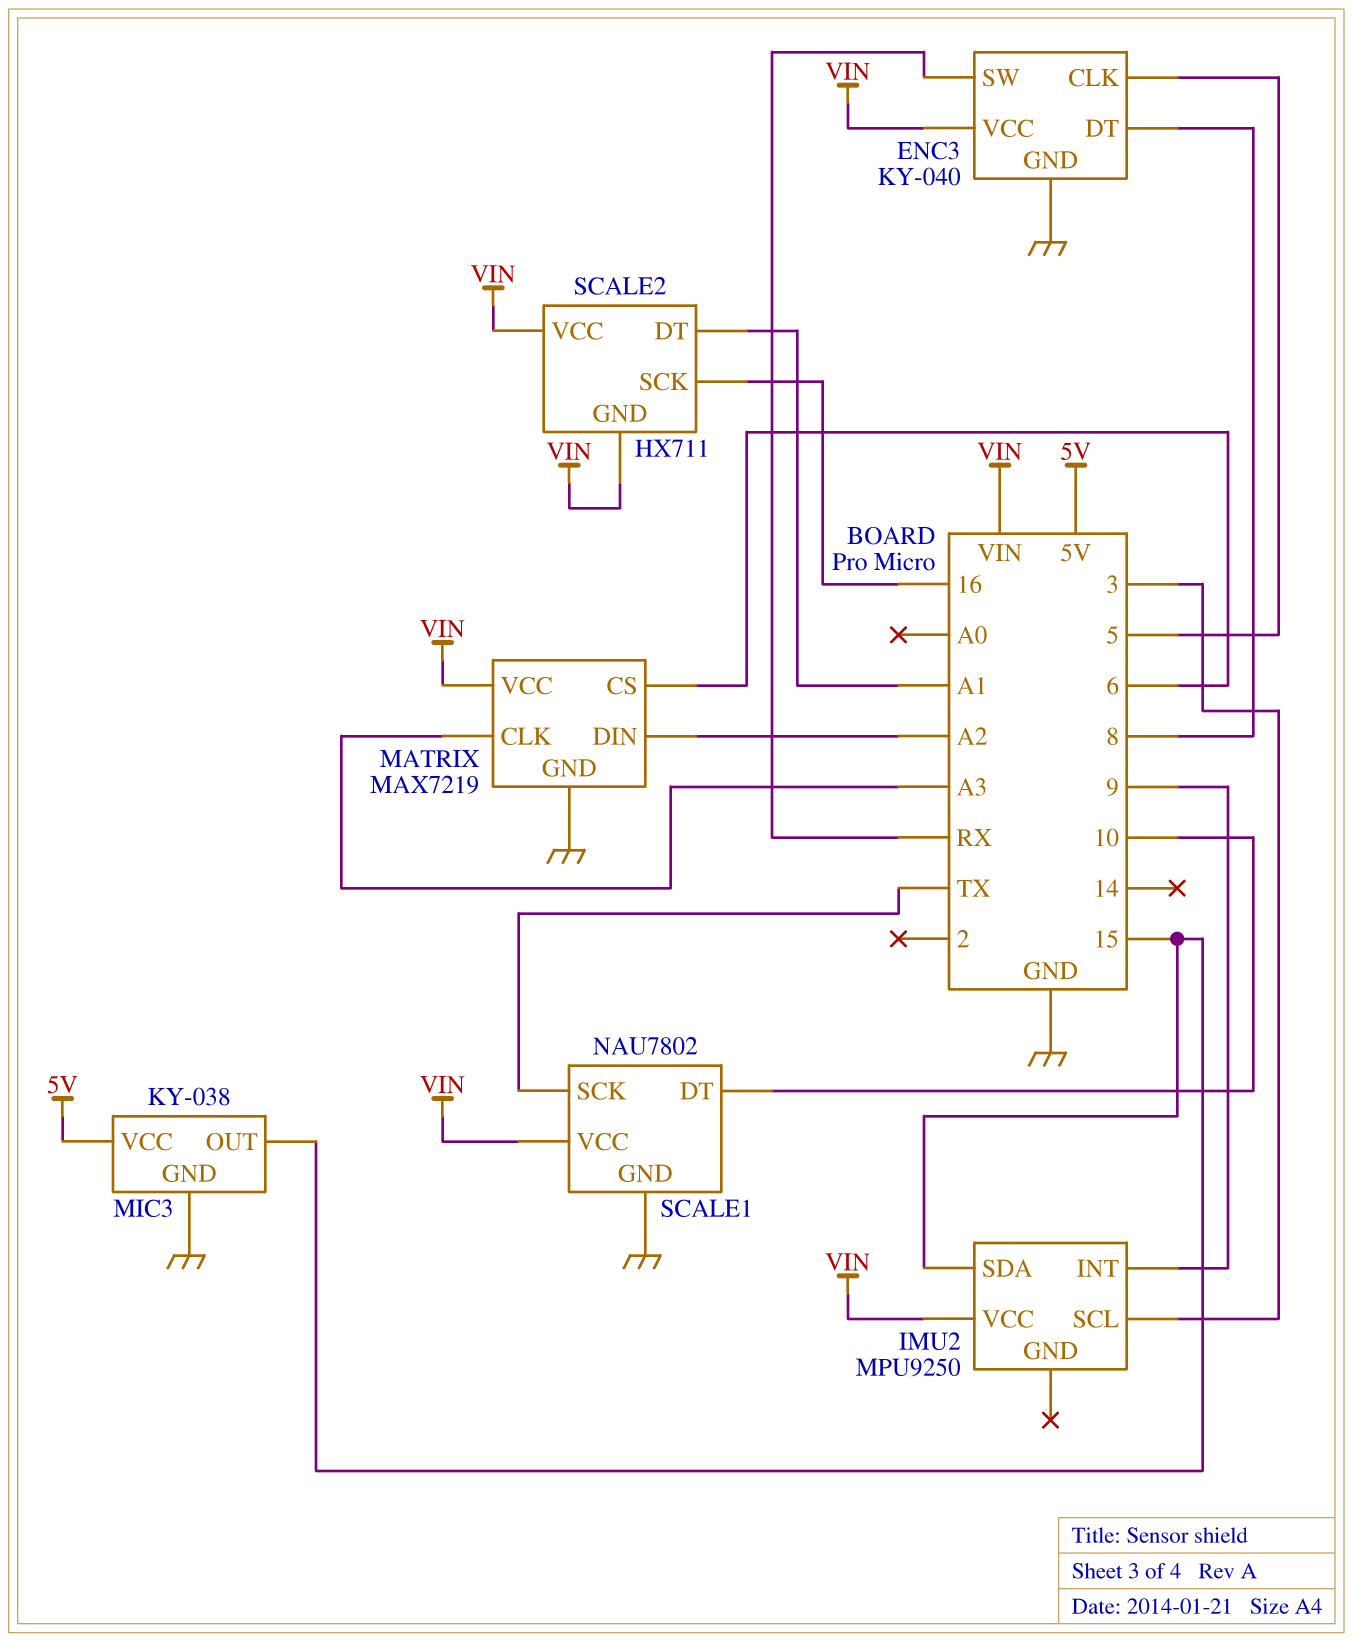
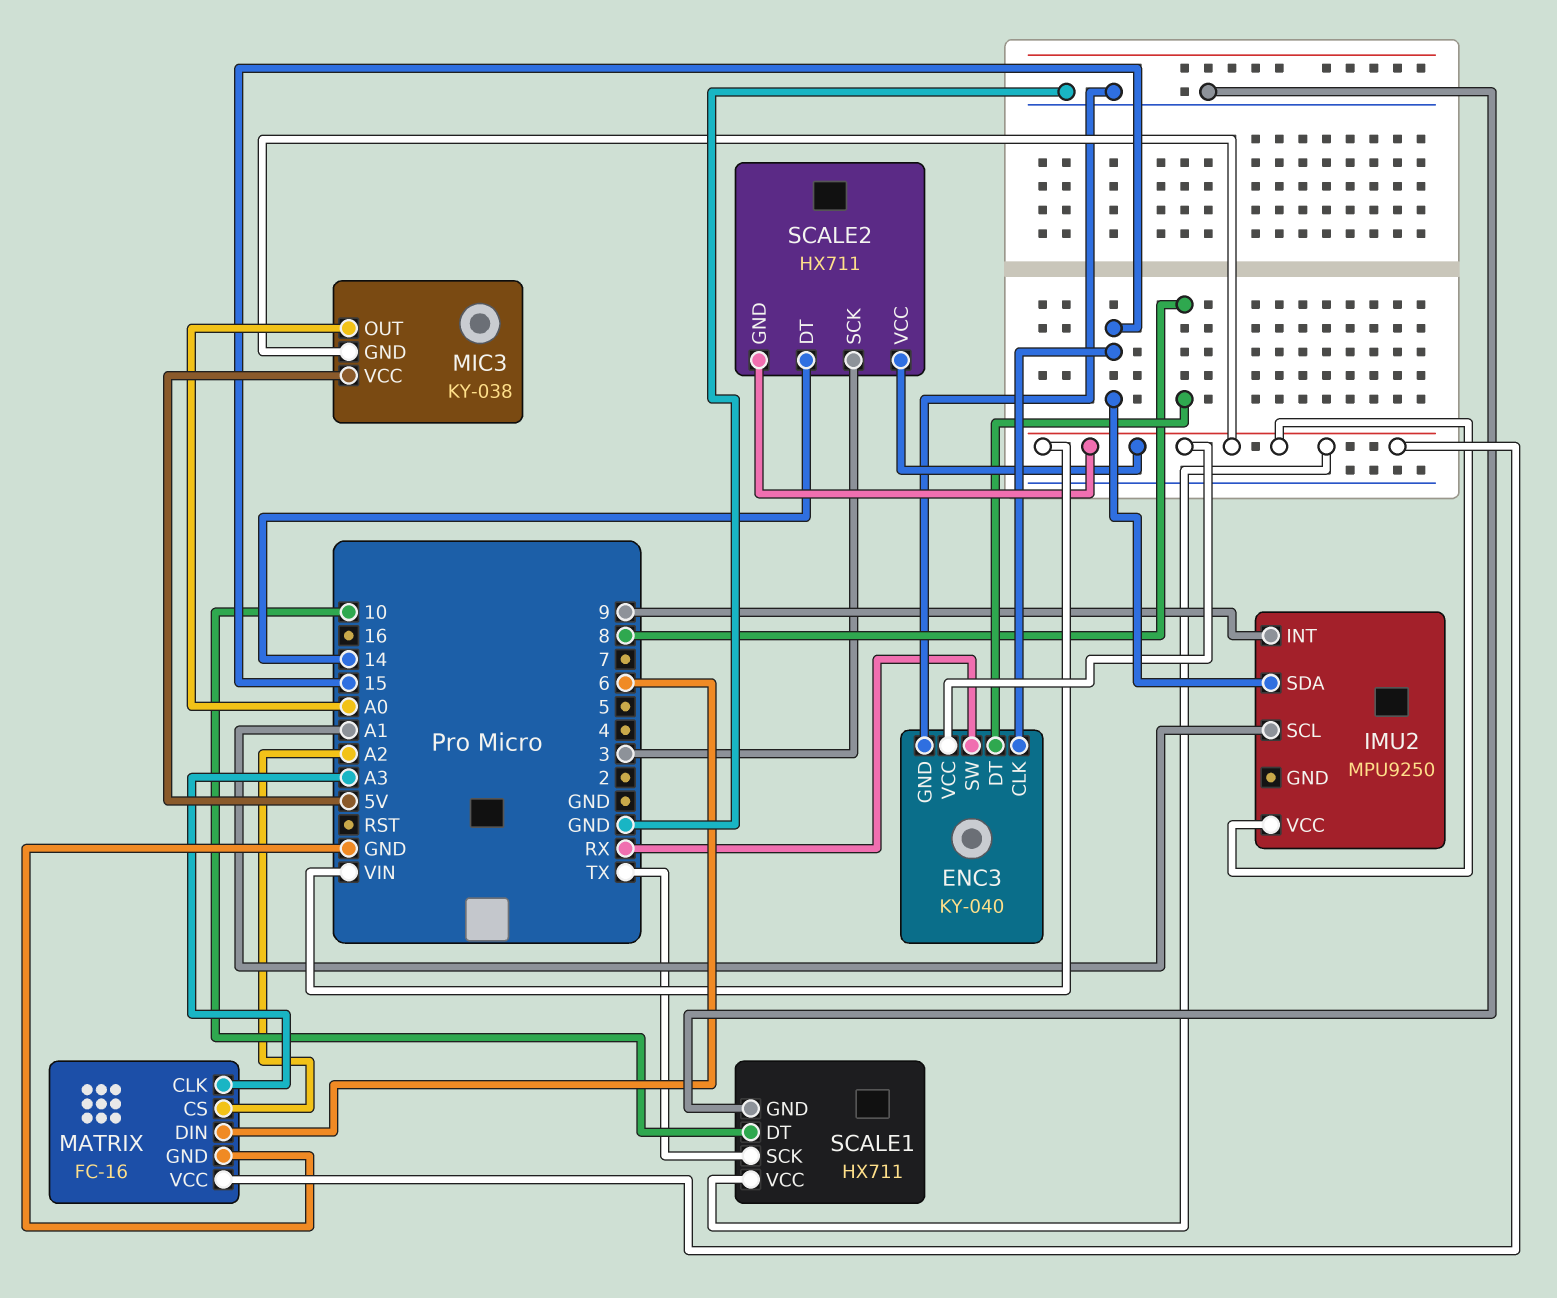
ENC3 pin CLK: 5 -> 15
IMU2 pin SCL: 3 -> A1
MATRIX: MAX7219 -> FC-16
MATRIX pin CS: 6 -> A2
MATRIX pin DIN: A2 -> 6
MIC3 pin GND: GND -> VIN
MIC3 pin OUT: 15 -> A0
SCALE1: NAU7802 -> HX711
SCALE2 pin DT: A1 -> 14
SCALE2 pin SCK: 16 -> 3

